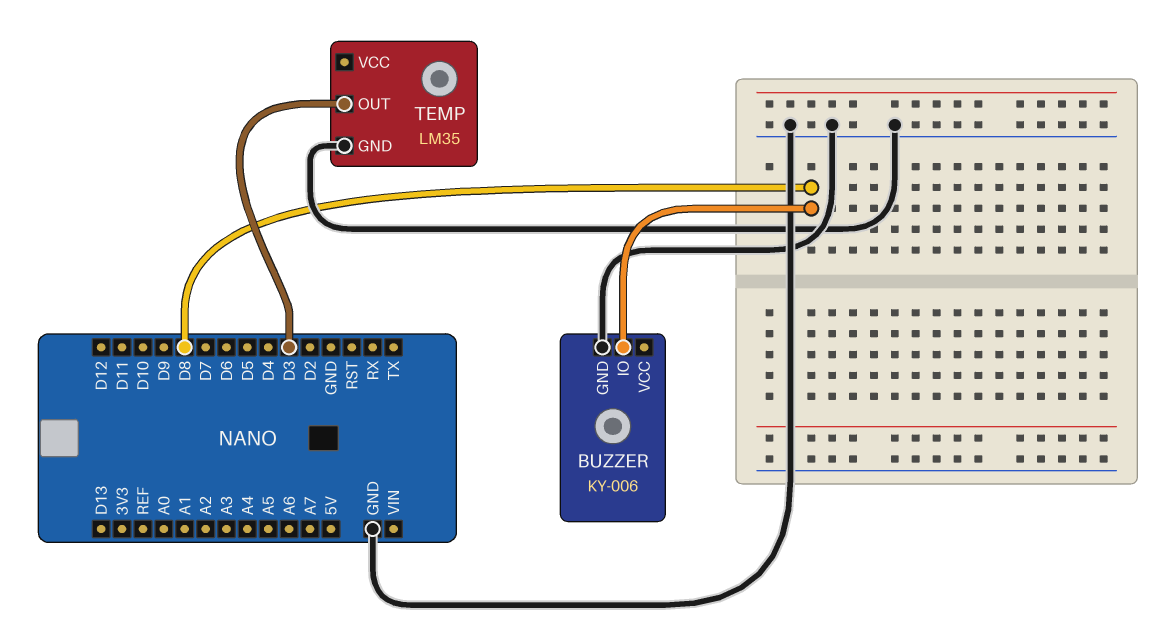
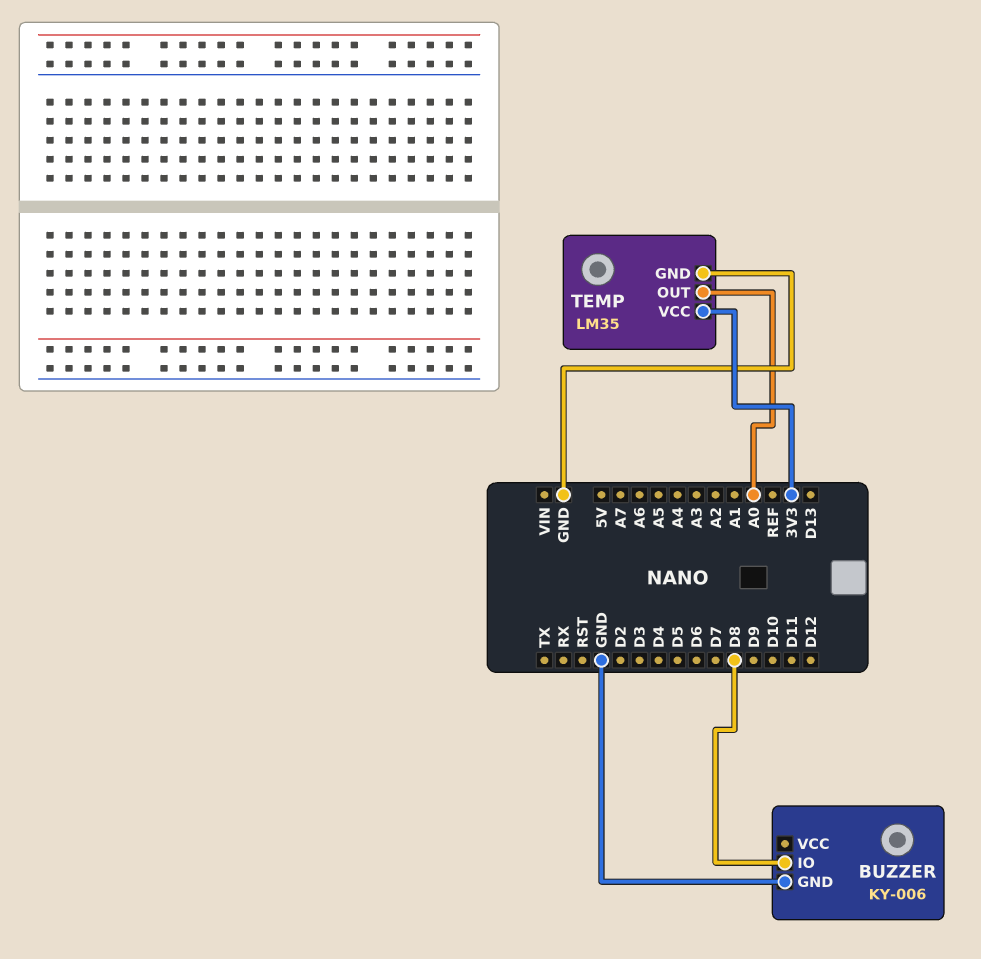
TEMP pin OUT: D3 -> A0
TEMP pin VCC: none -> 3V3

